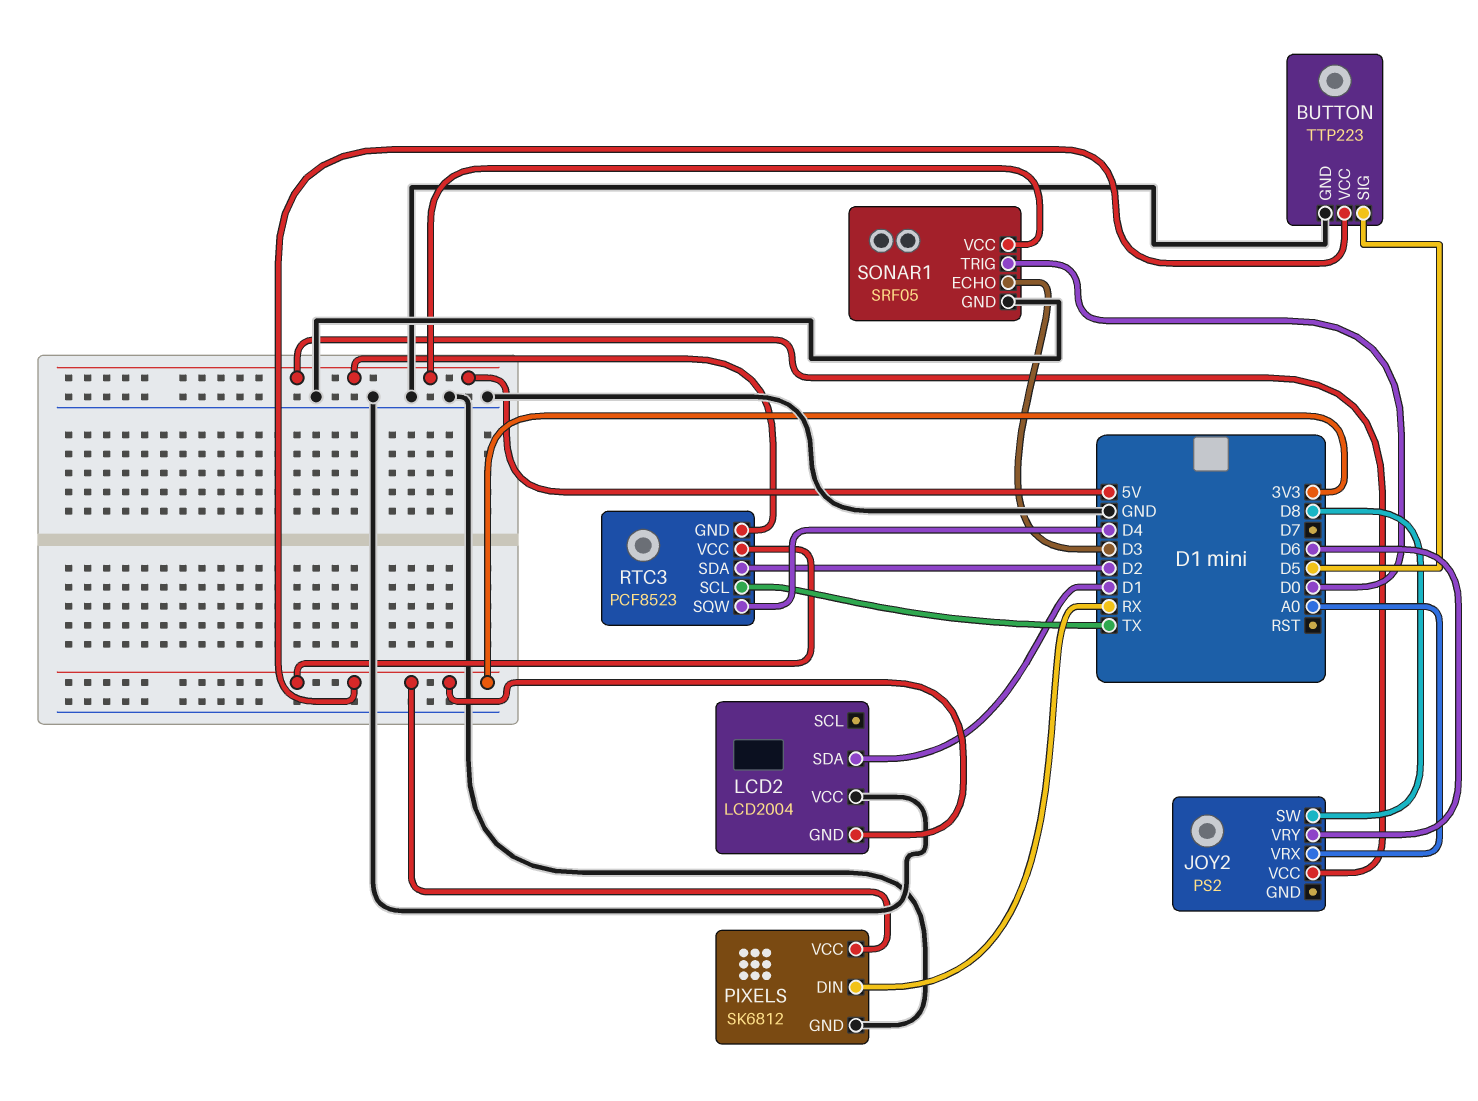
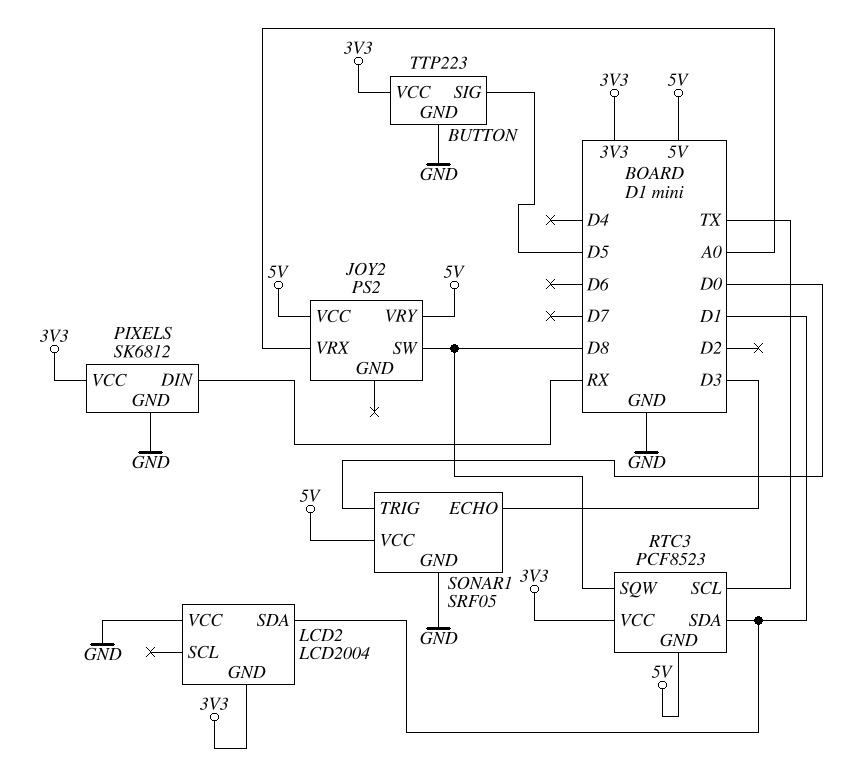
JOY2 pin VRY: D6 -> 5V
RTC3 pin SDA: D2 -> D1
RTC3 pin SQW: D4 -> D8

